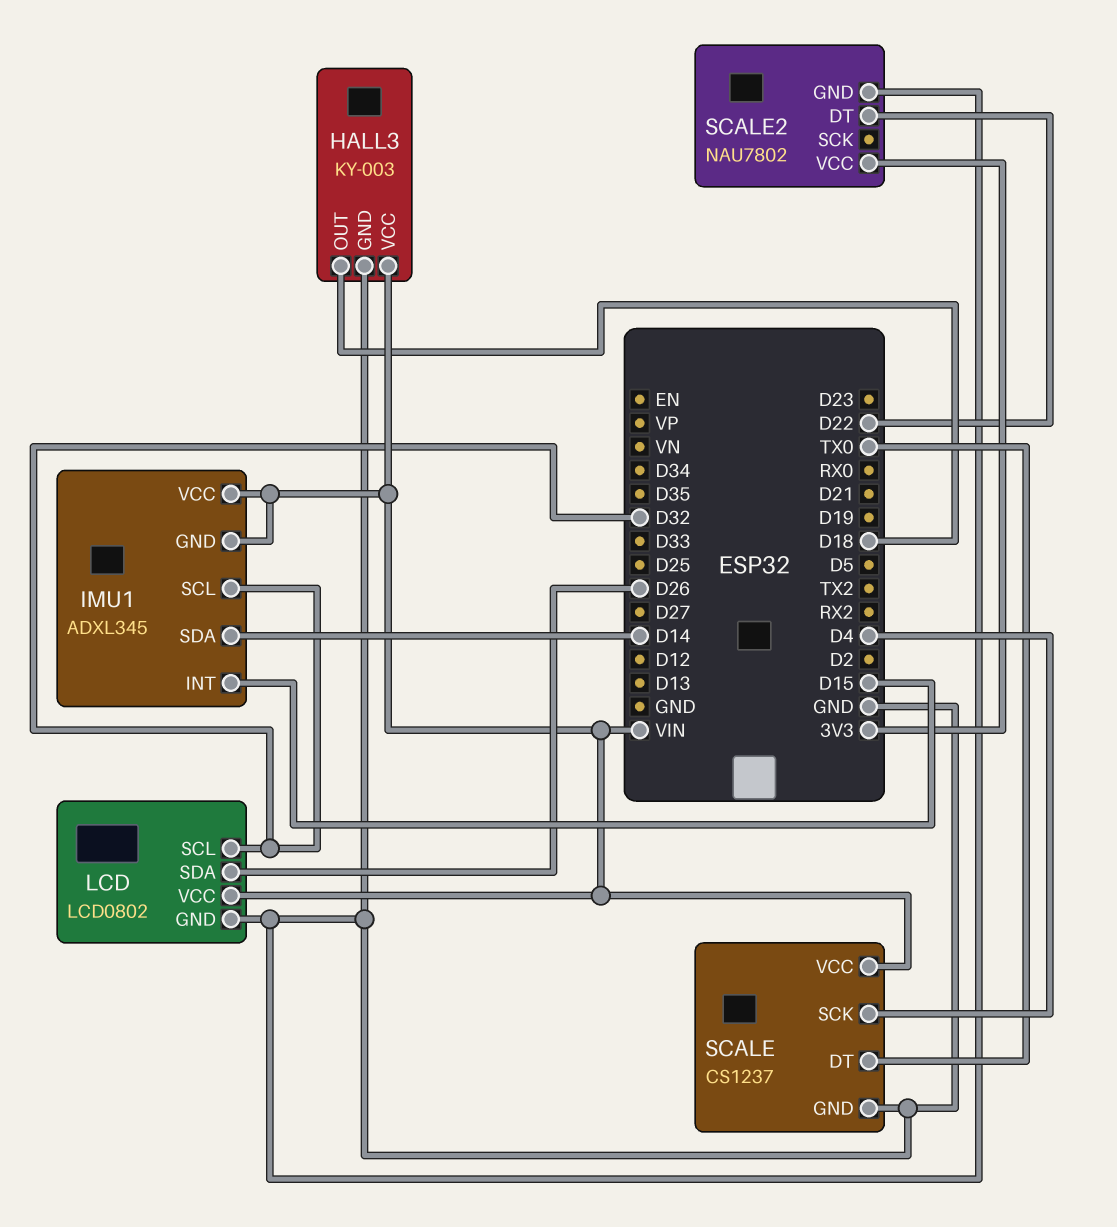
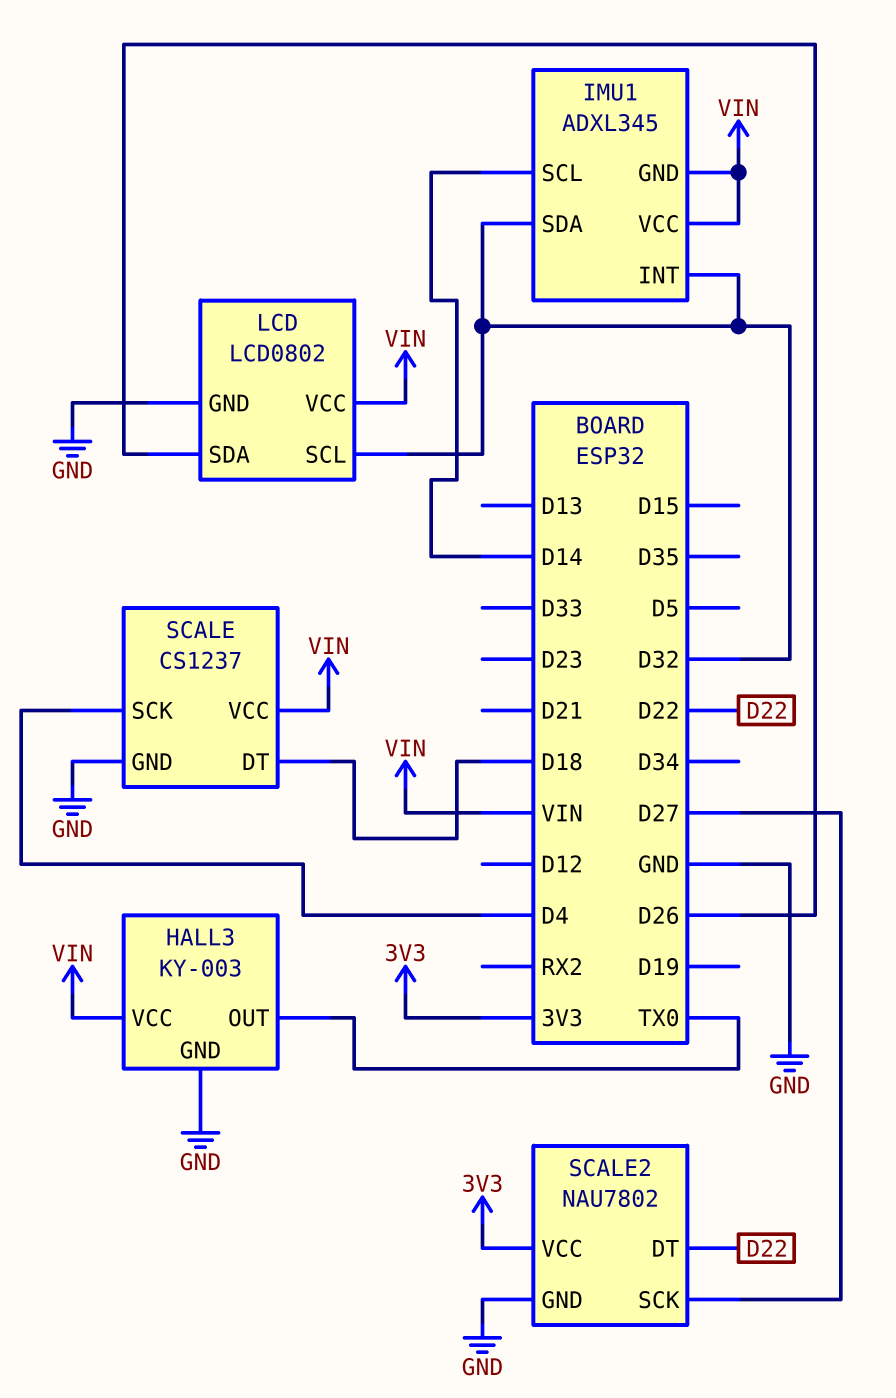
HALL3 pin OUT: D18 -> TX0
IMU1 pin INT: D15 -> D32
IMU1 pin SCL: D32 -> D14
IMU1 pin SDA: D14 -> D32
SCALE pin DT: TX0 -> D18
SCALE2 pin SCK: none -> D27

